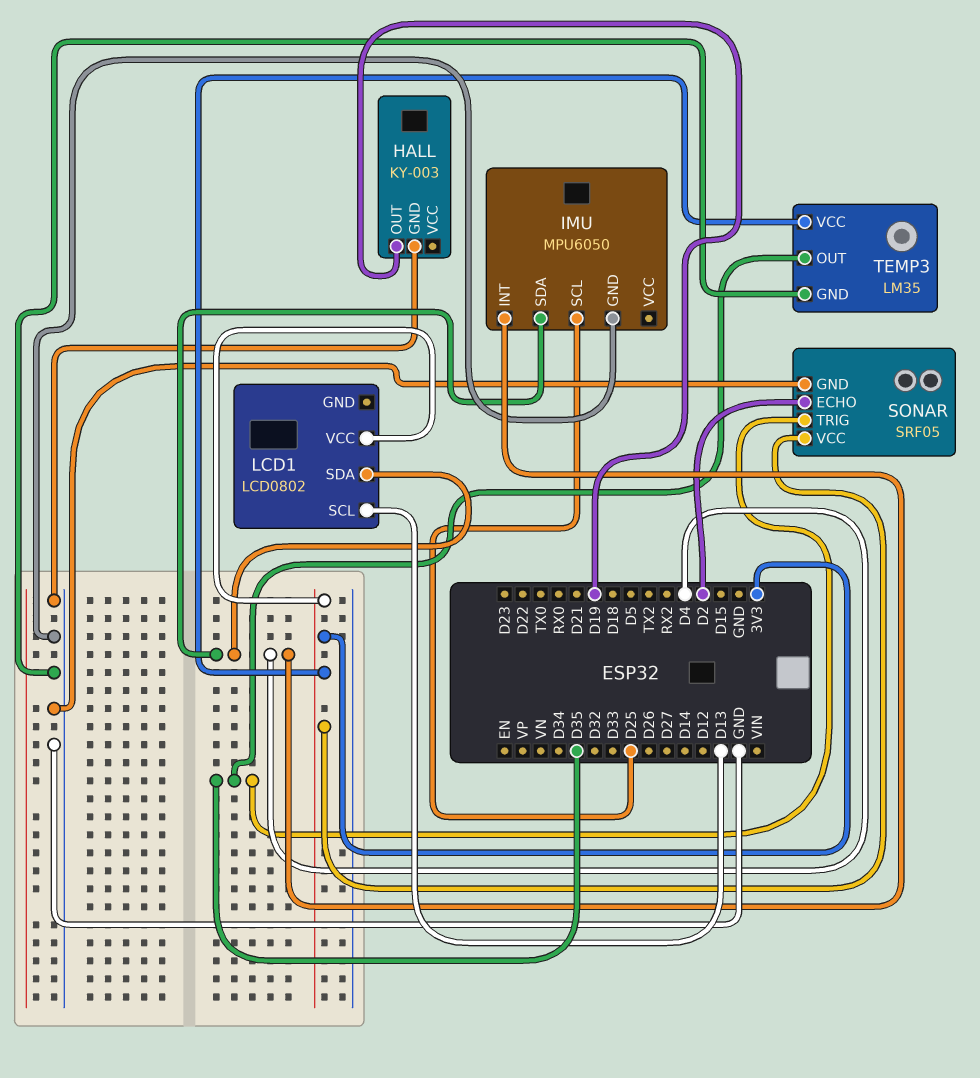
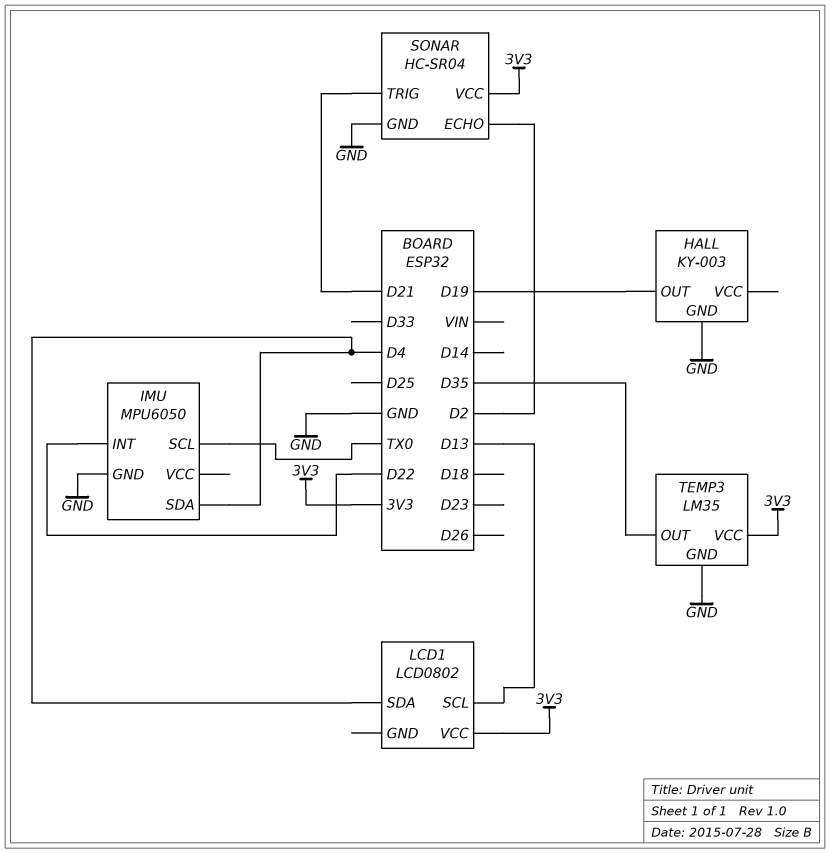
IMU pin INT: D4 -> D22
IMU pin SCL: D25 -> TX0
SONAR: SRF05 -> HC-SR04
SONAR pin TRIG: D35 -> D21

